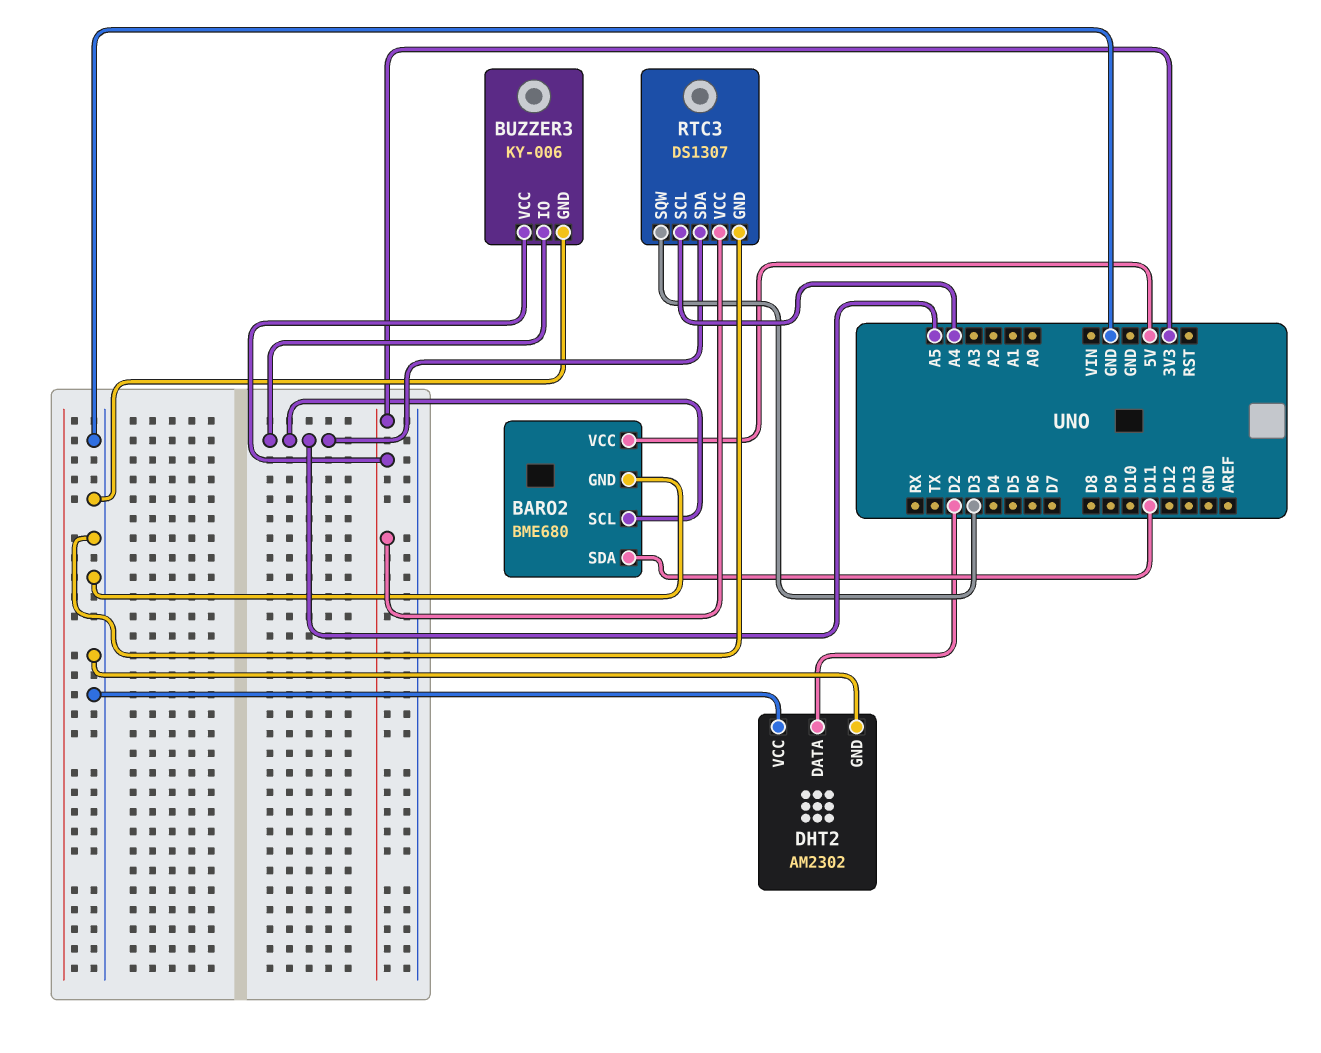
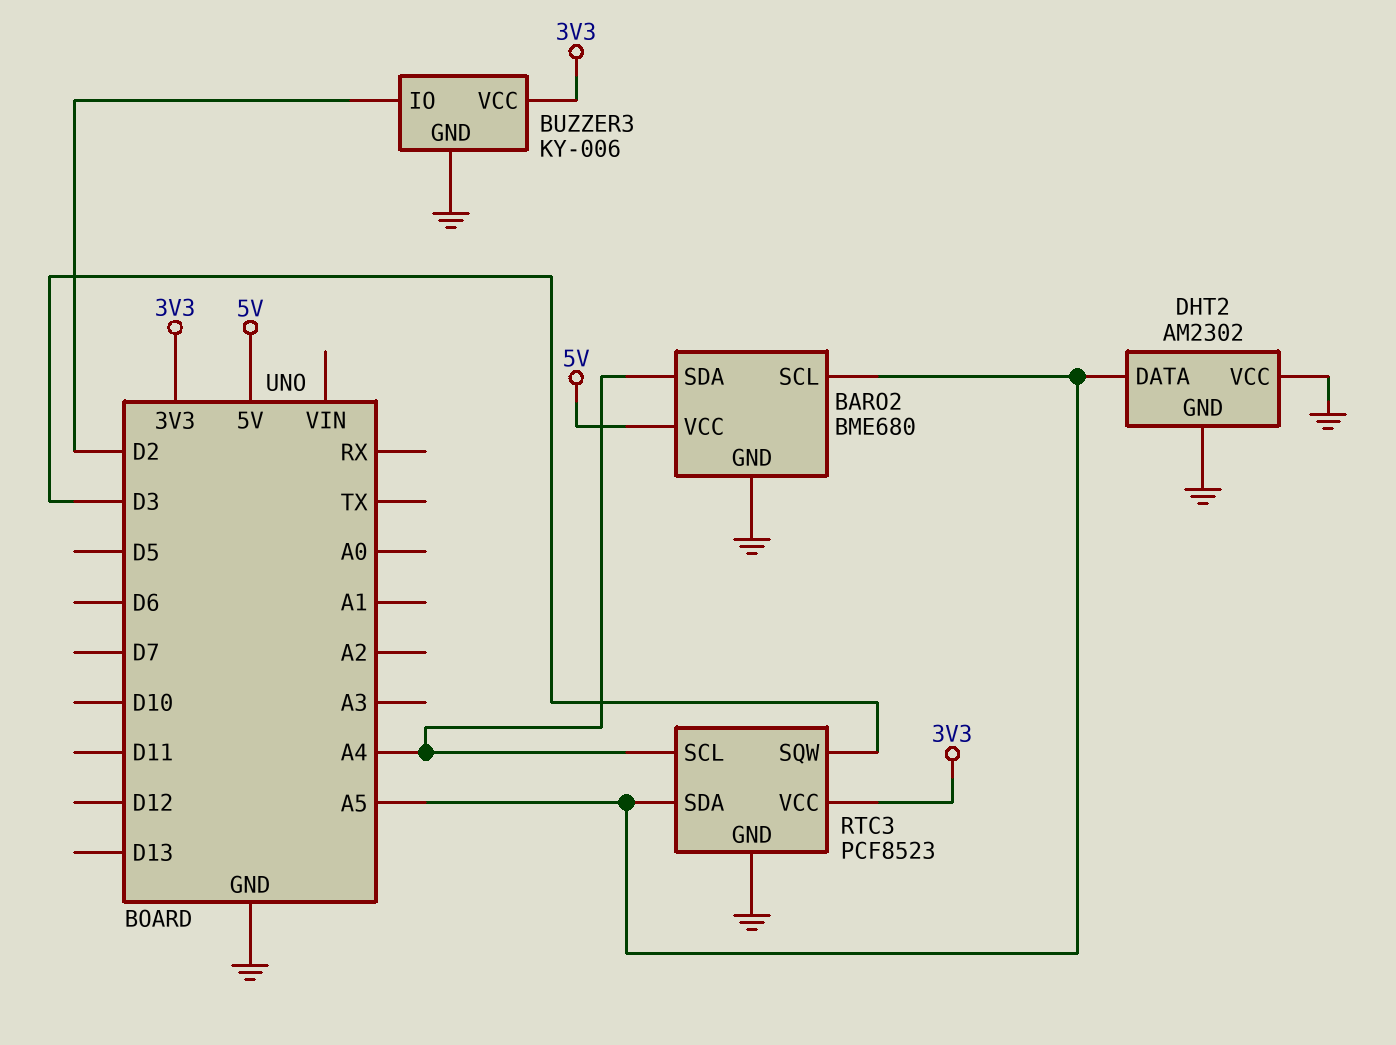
BARO2 pin SDA: D11 -> A4
BUZZER3 pin IO: A5 -> D2
DHT2 pin DATA: D2 -> A5
RTC3: DS1307 -> PCF8523

